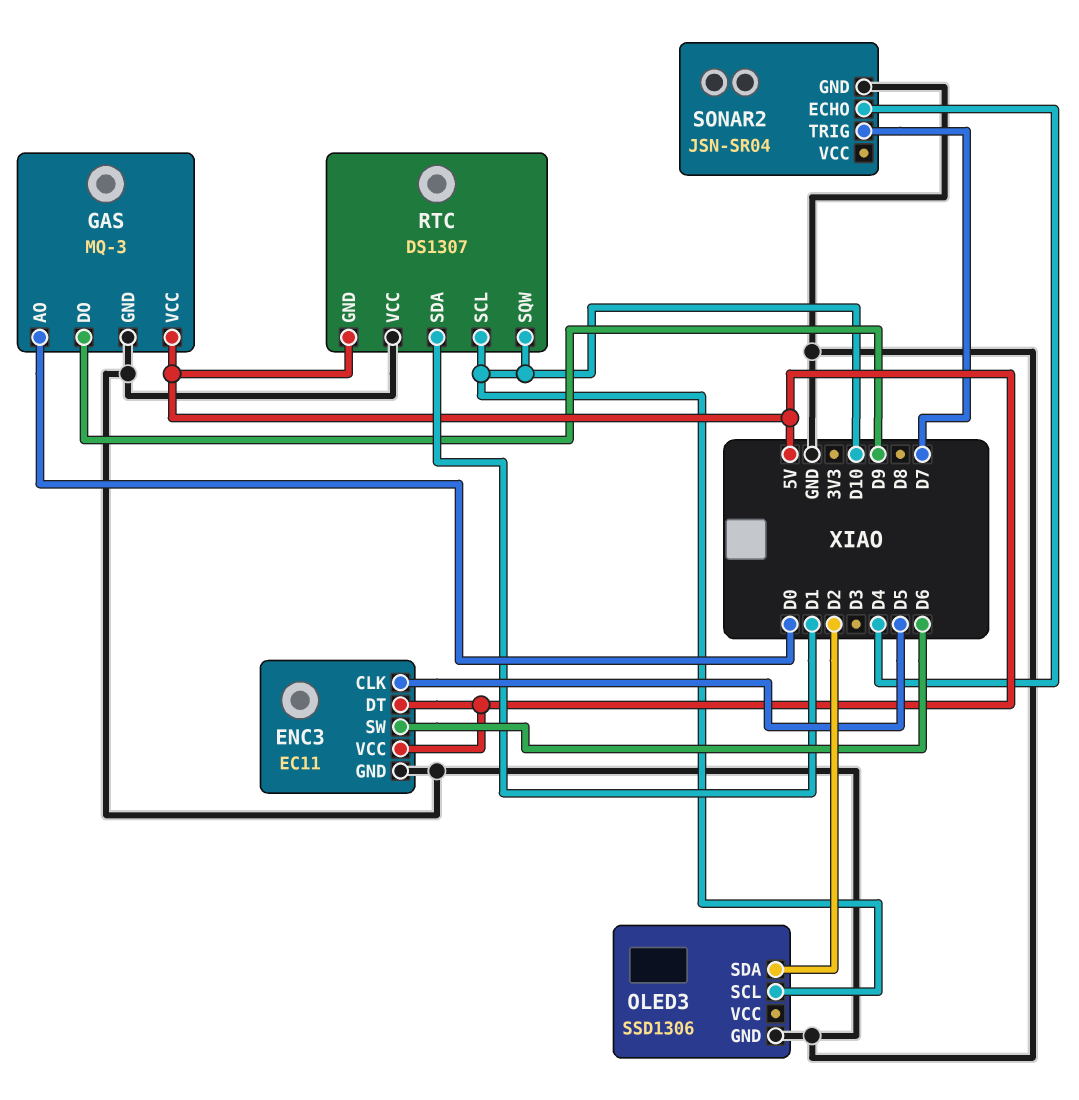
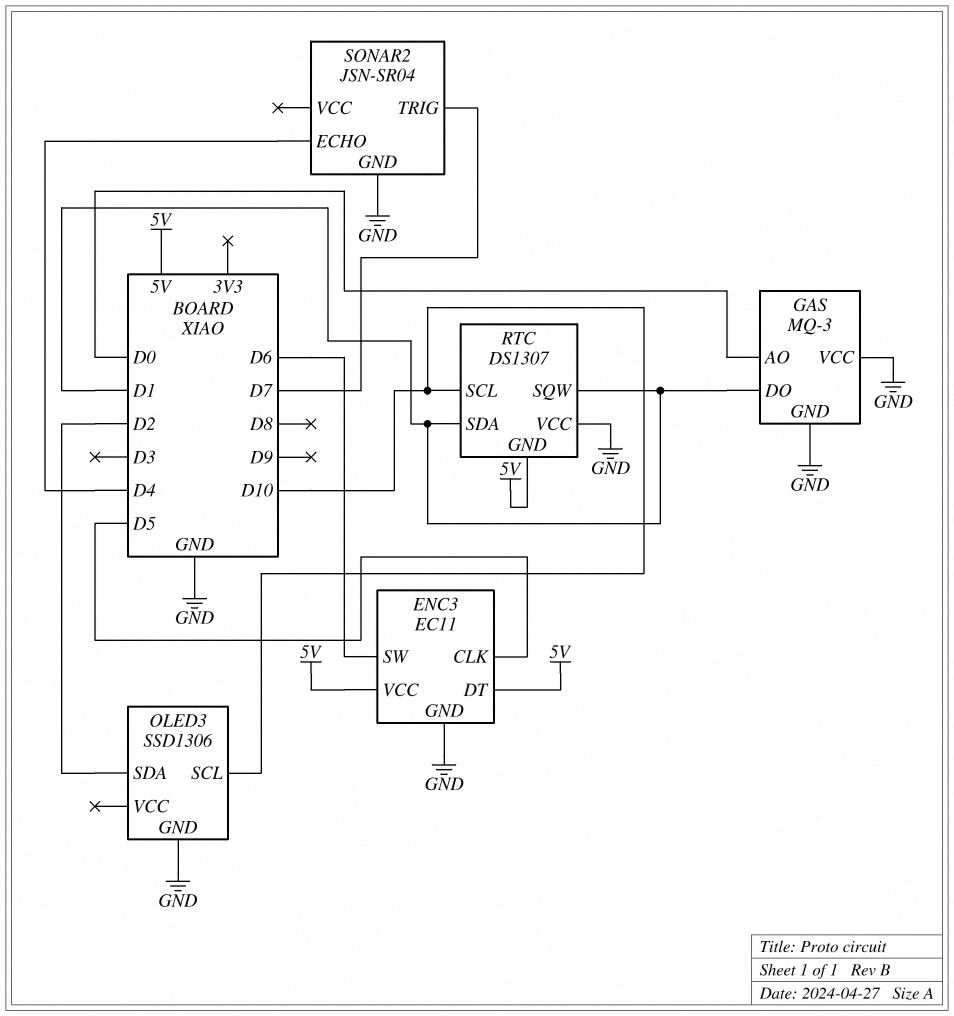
GAS pin DO: D9 -> D1
GAS pin VCC: 5V -> GND
RTC pin SQW: D10 -> D1

